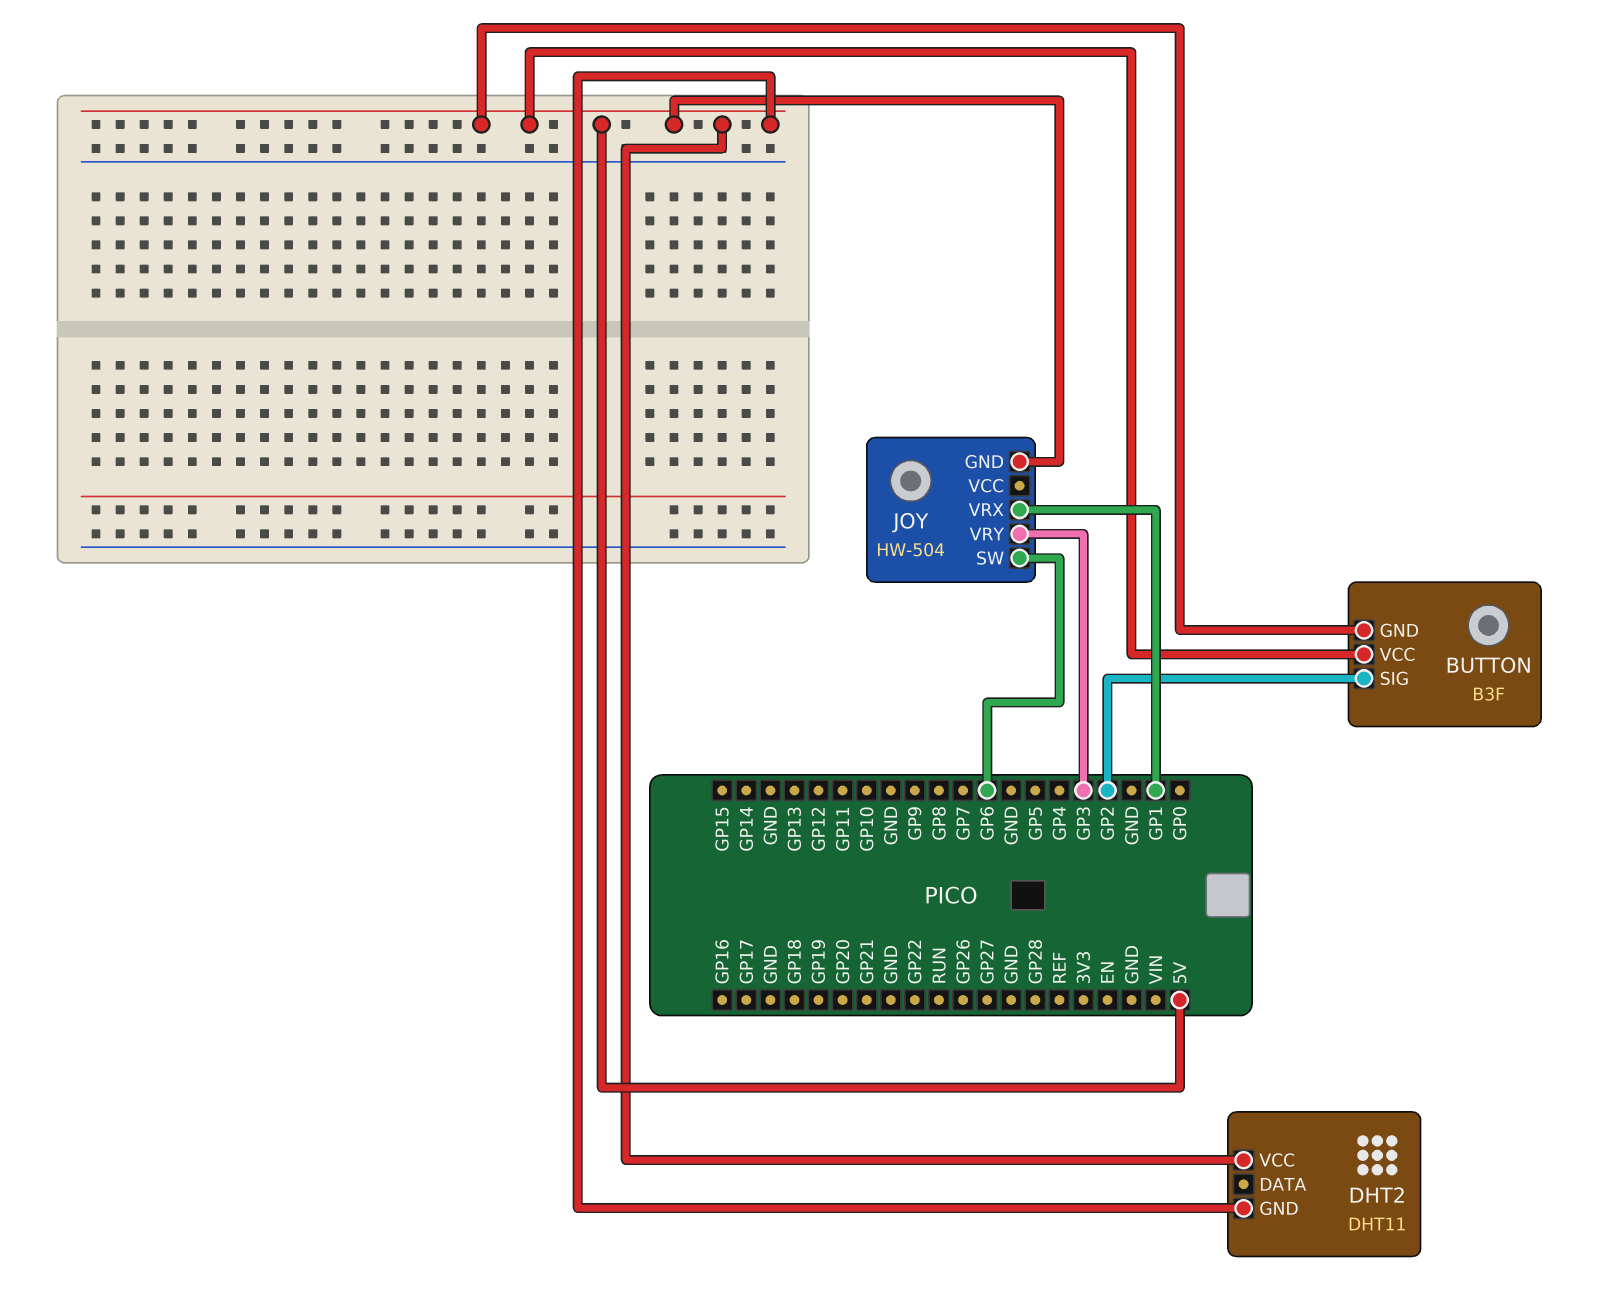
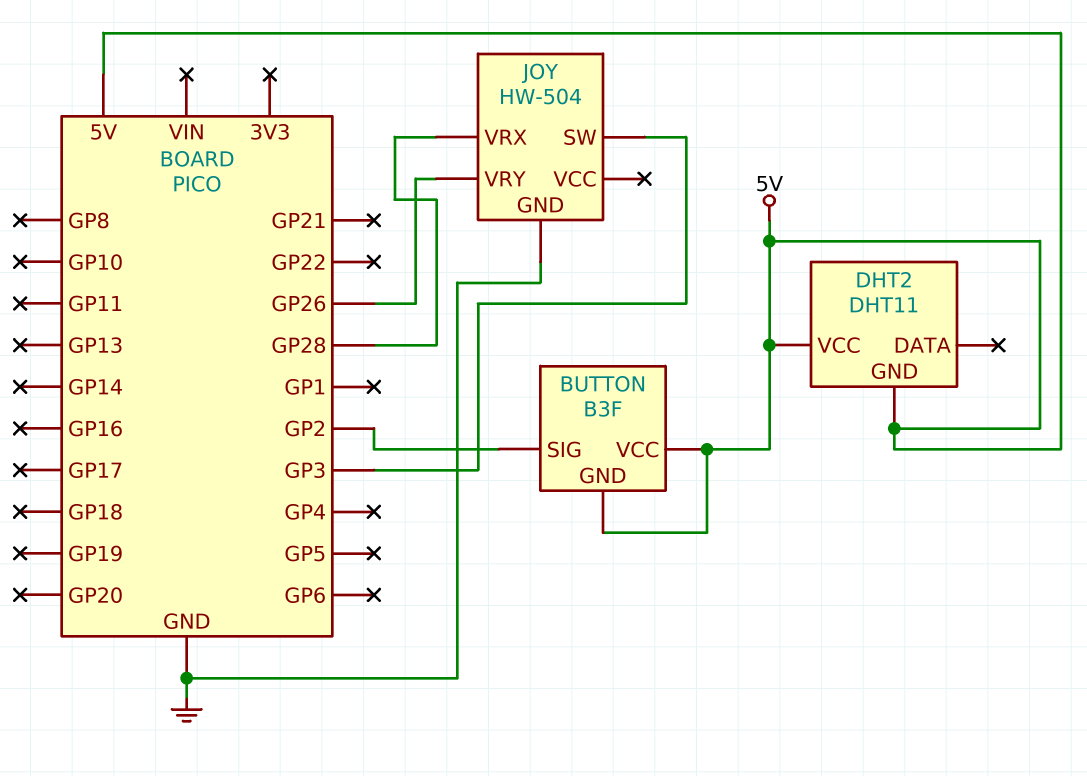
JOY pin GND: 5V -> GND
JOY pin SW: GP6 -> GP3
JOY pin VRX: GP1 -> GP28
JOY pin VRY: GP3 -> GP26

